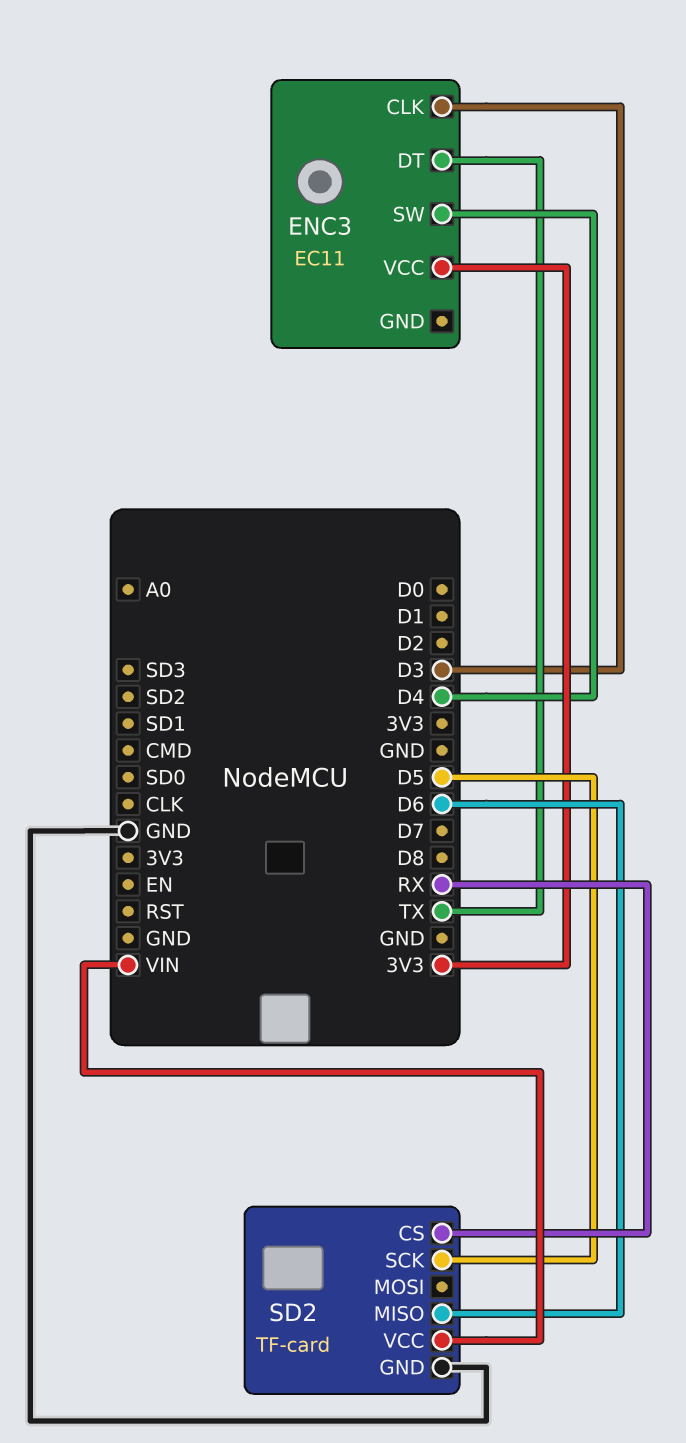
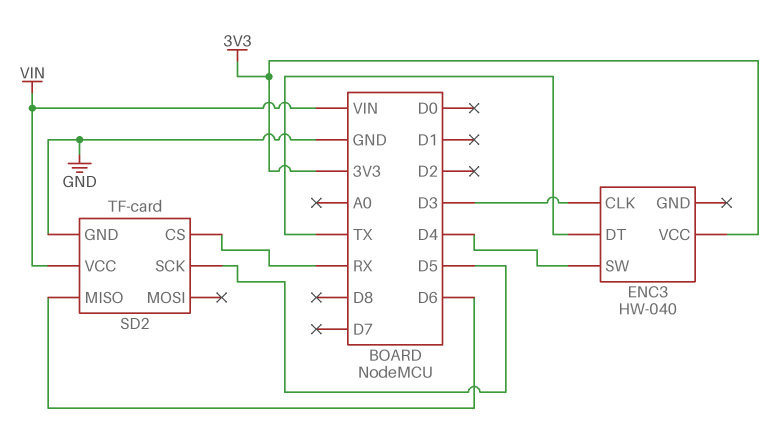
ENC3: EC11 -> HW-040

